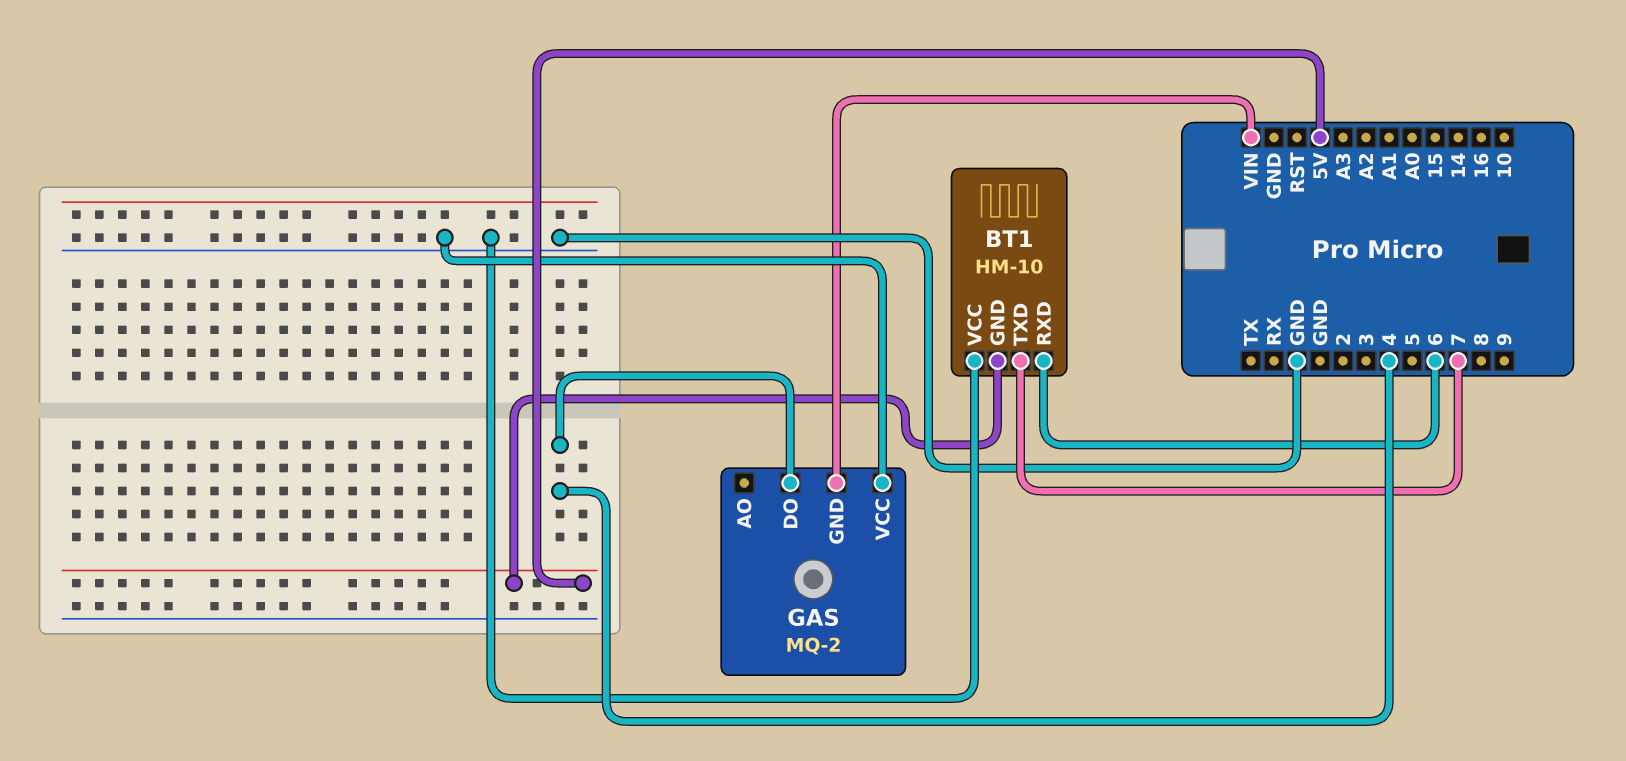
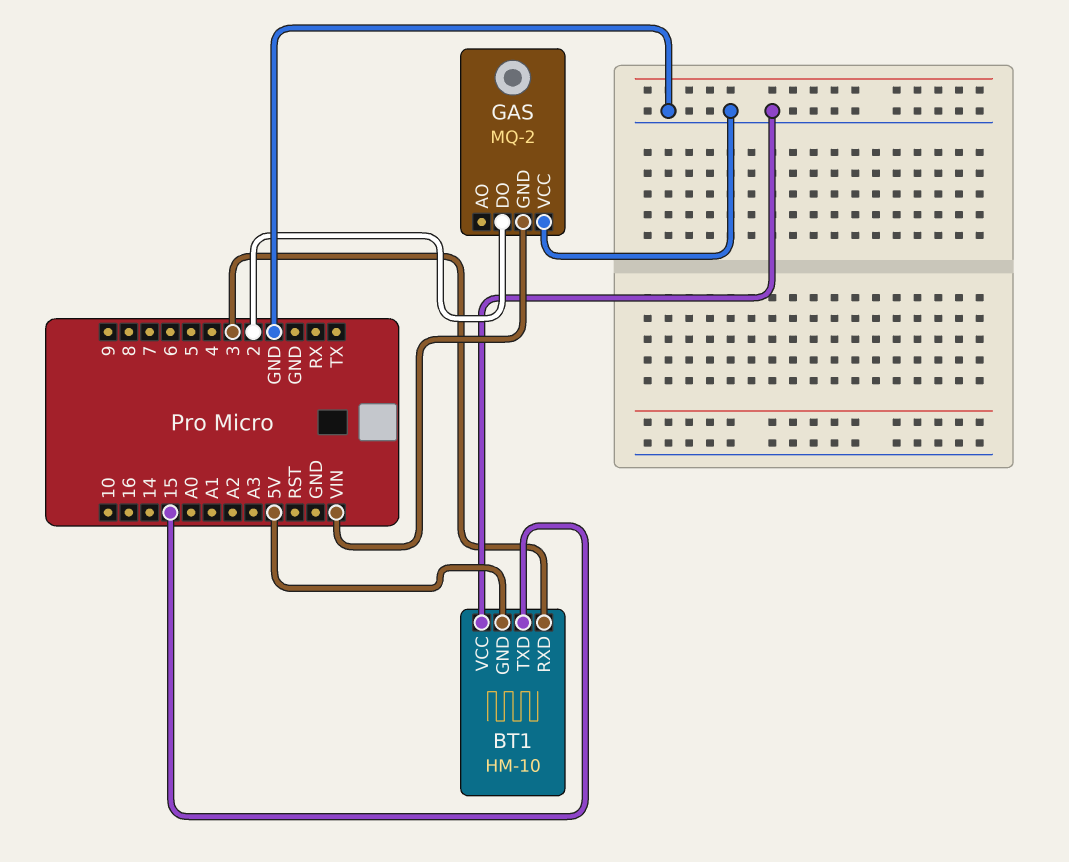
BT1 pin RXD: 6 -> 3
BT1 pin TXD: 7 -> 15
GAS pin DO: 4 -> 2

